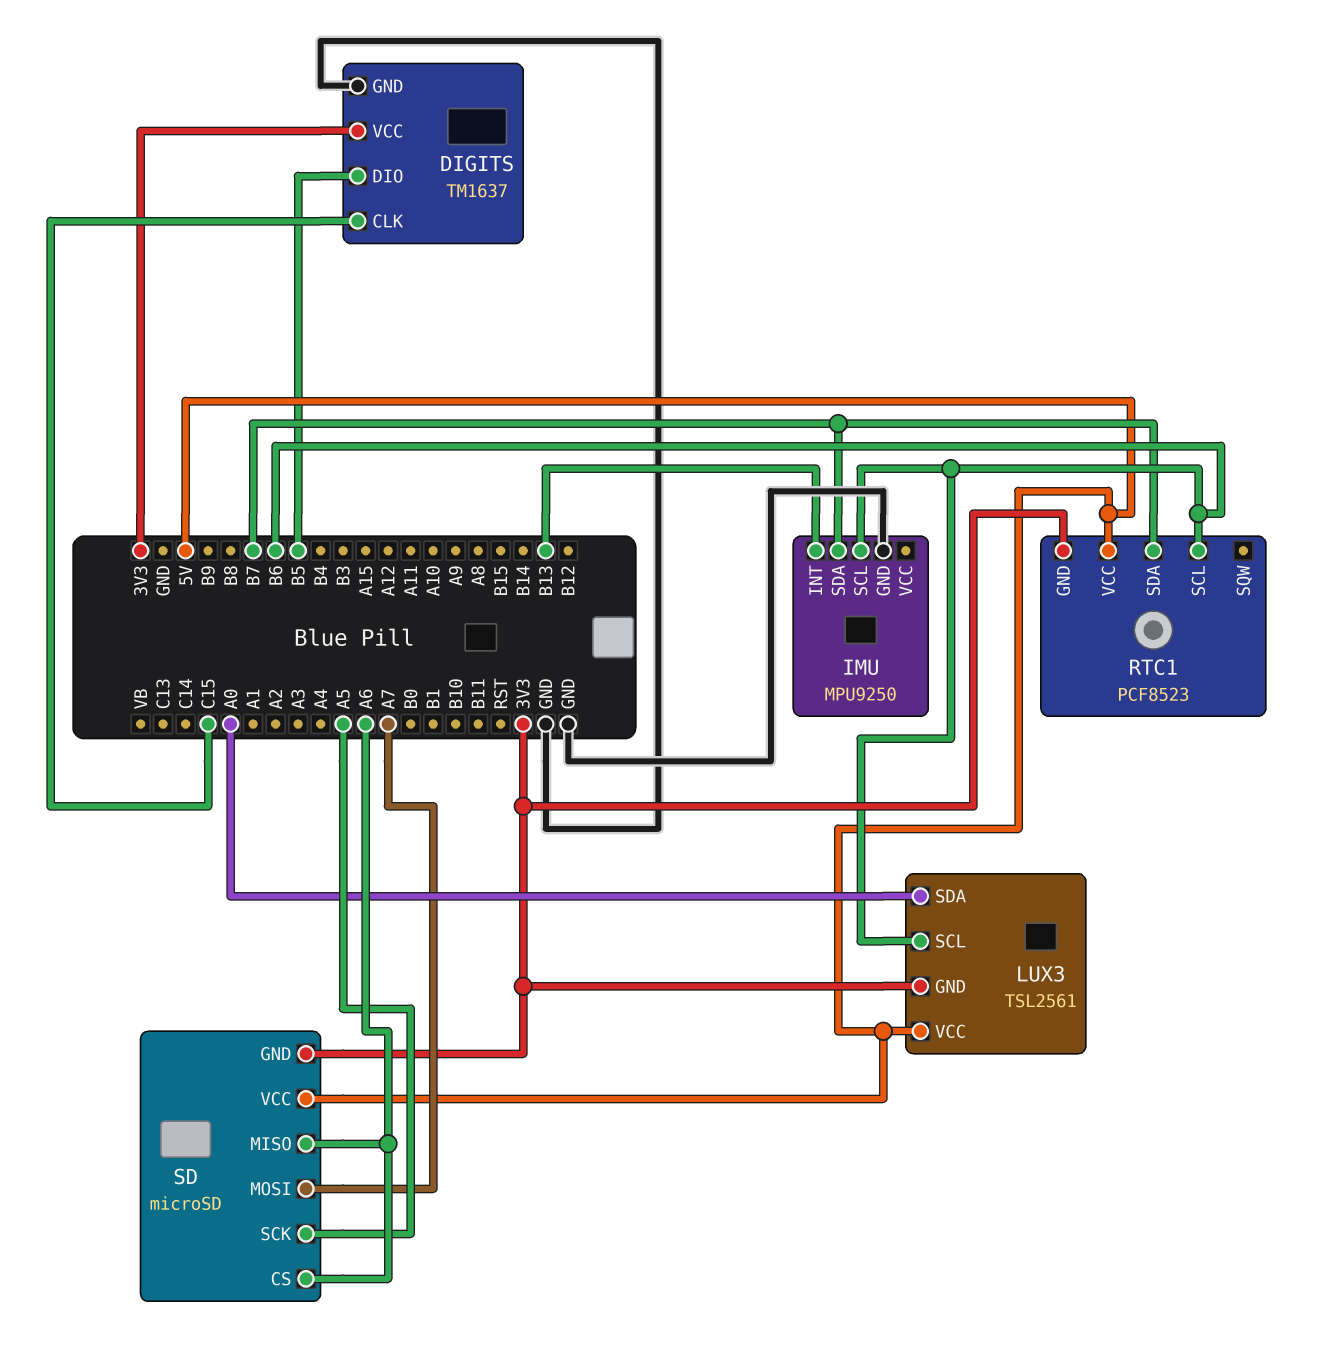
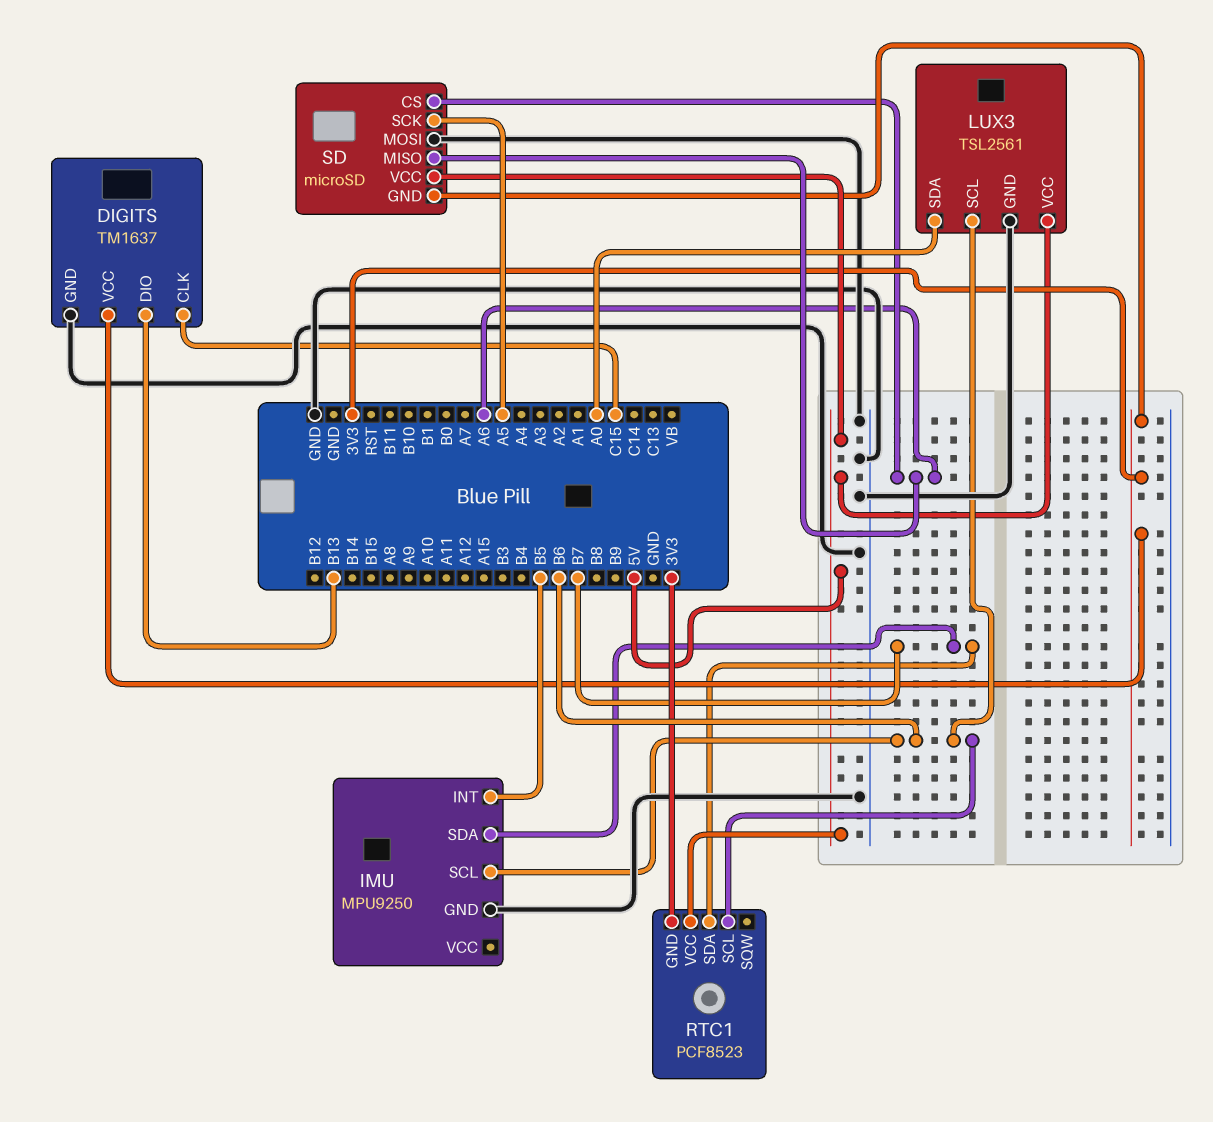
DIGITS pin DIO: B5 -> B13
IMU pin INT: B13 -> B5
LUX3 pin GND: 3V3 -> GND
SD pin MOSI: A7 -> GND

